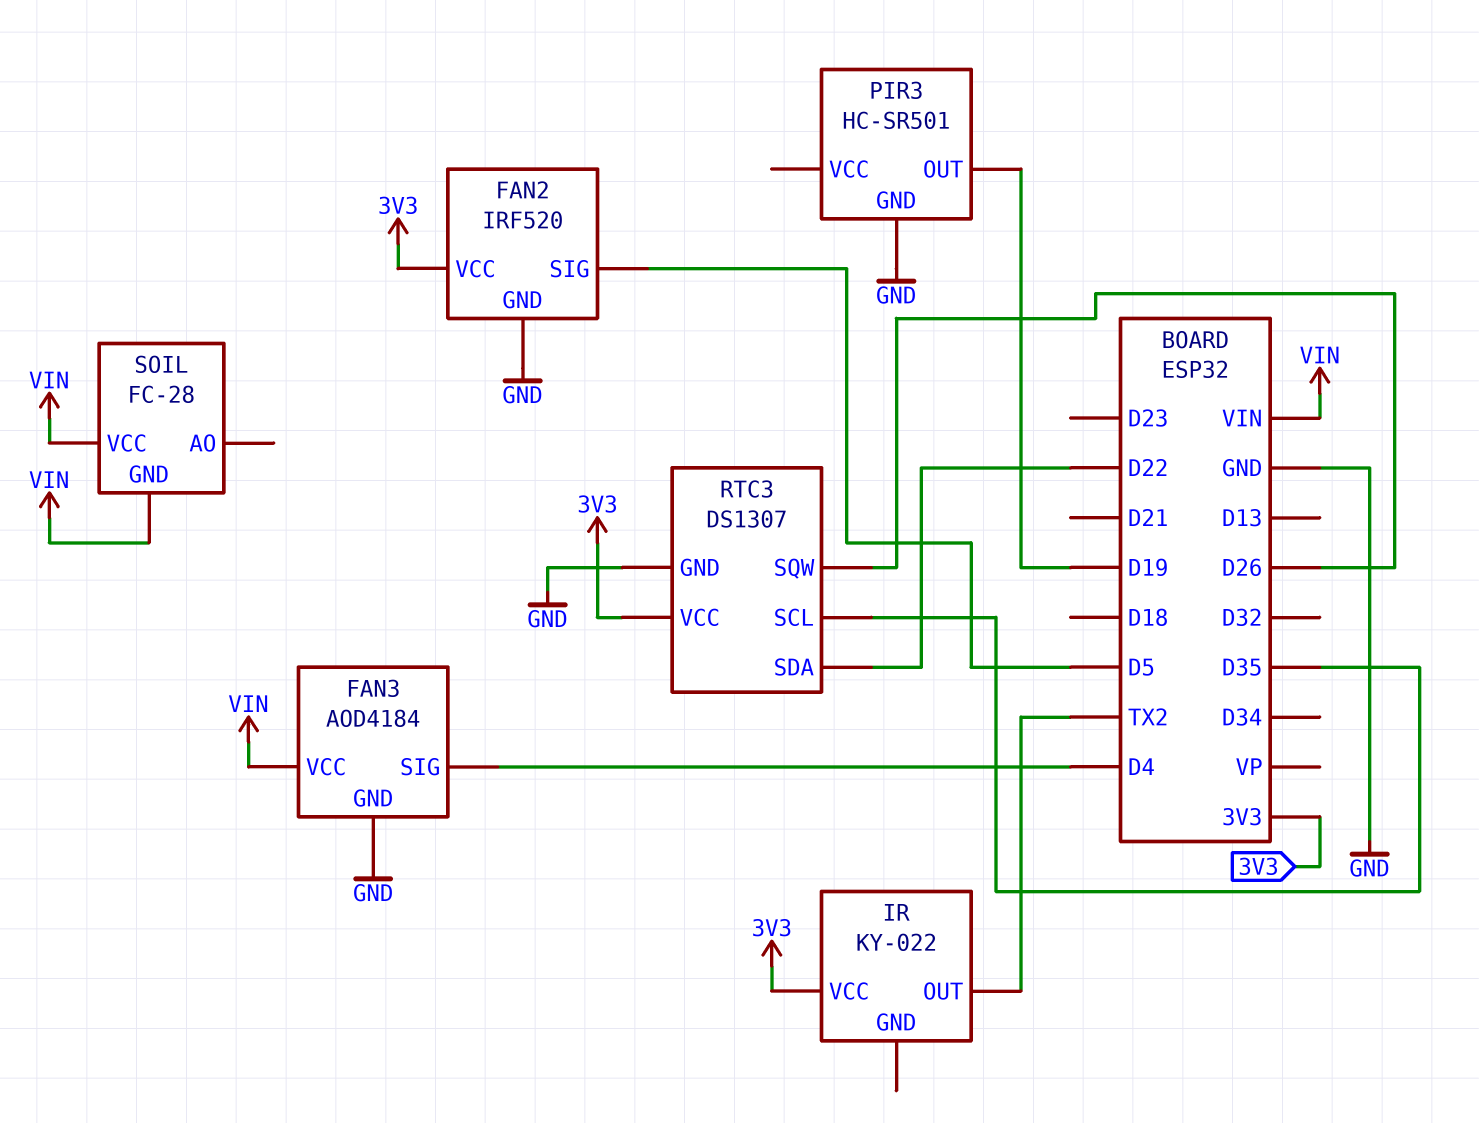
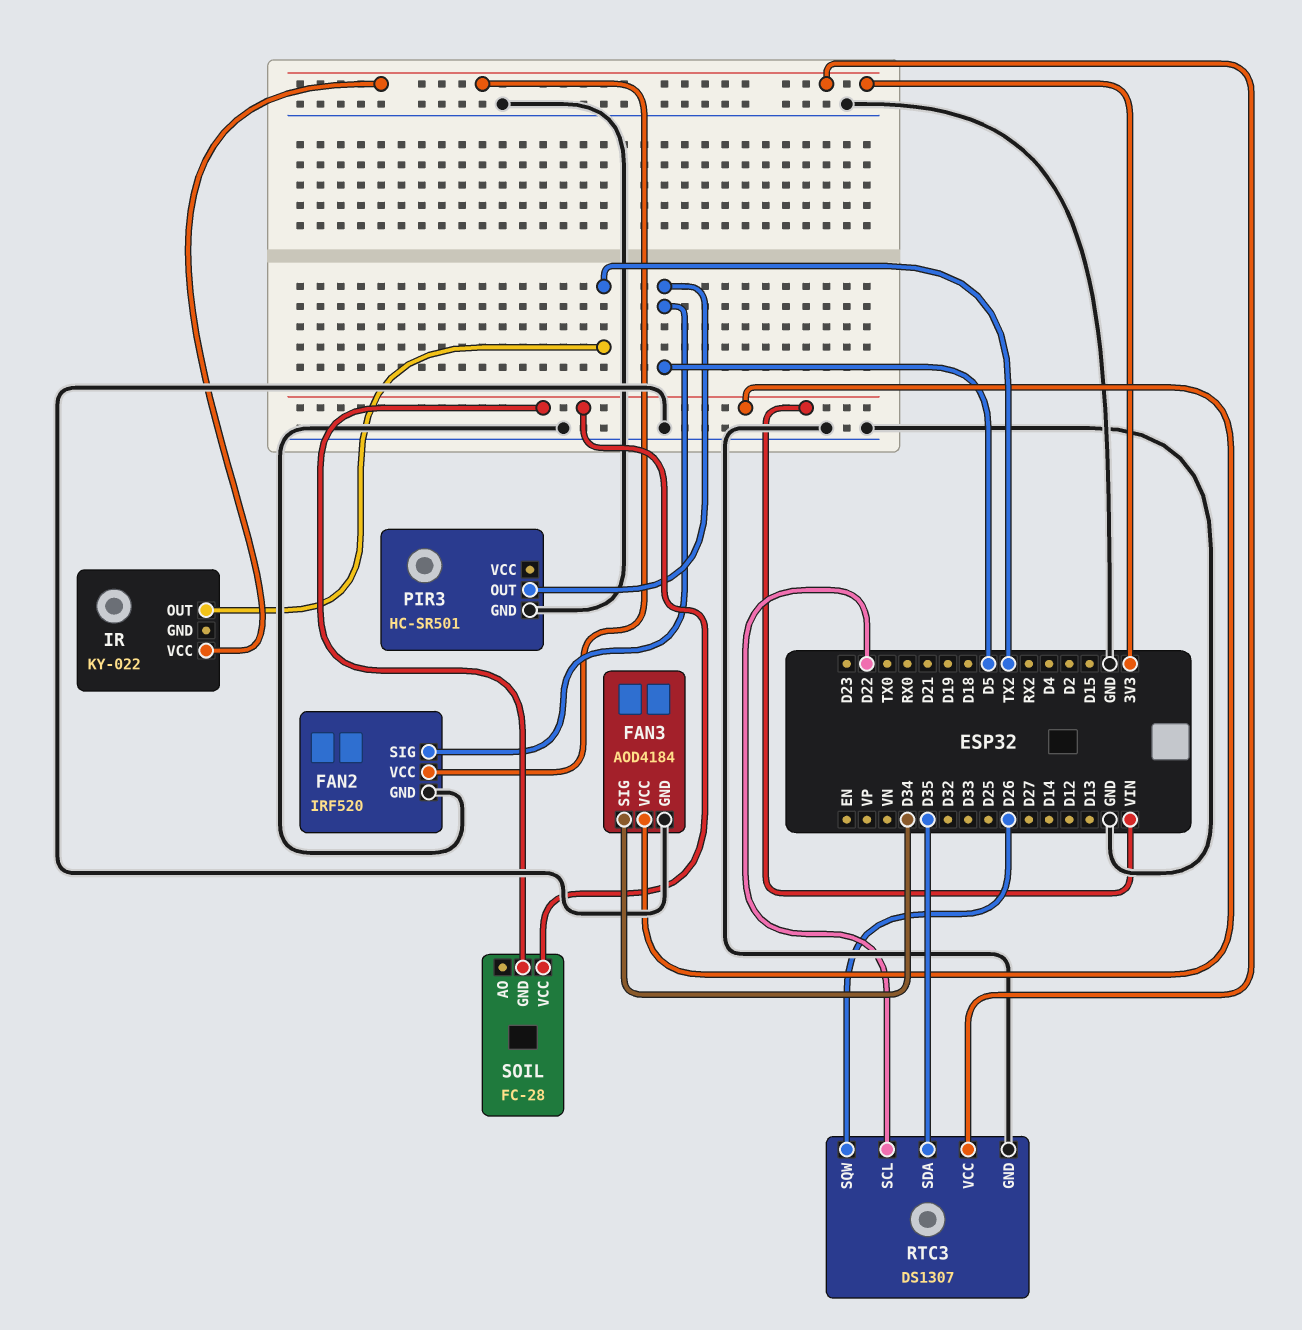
FAN3 pin SIG: D4 -> D34
PIR3 pin OUT: D19 -> D5
RTC3 pin SCL: D35 -> D22
RTC3 pin SDA: D22 -> D35

